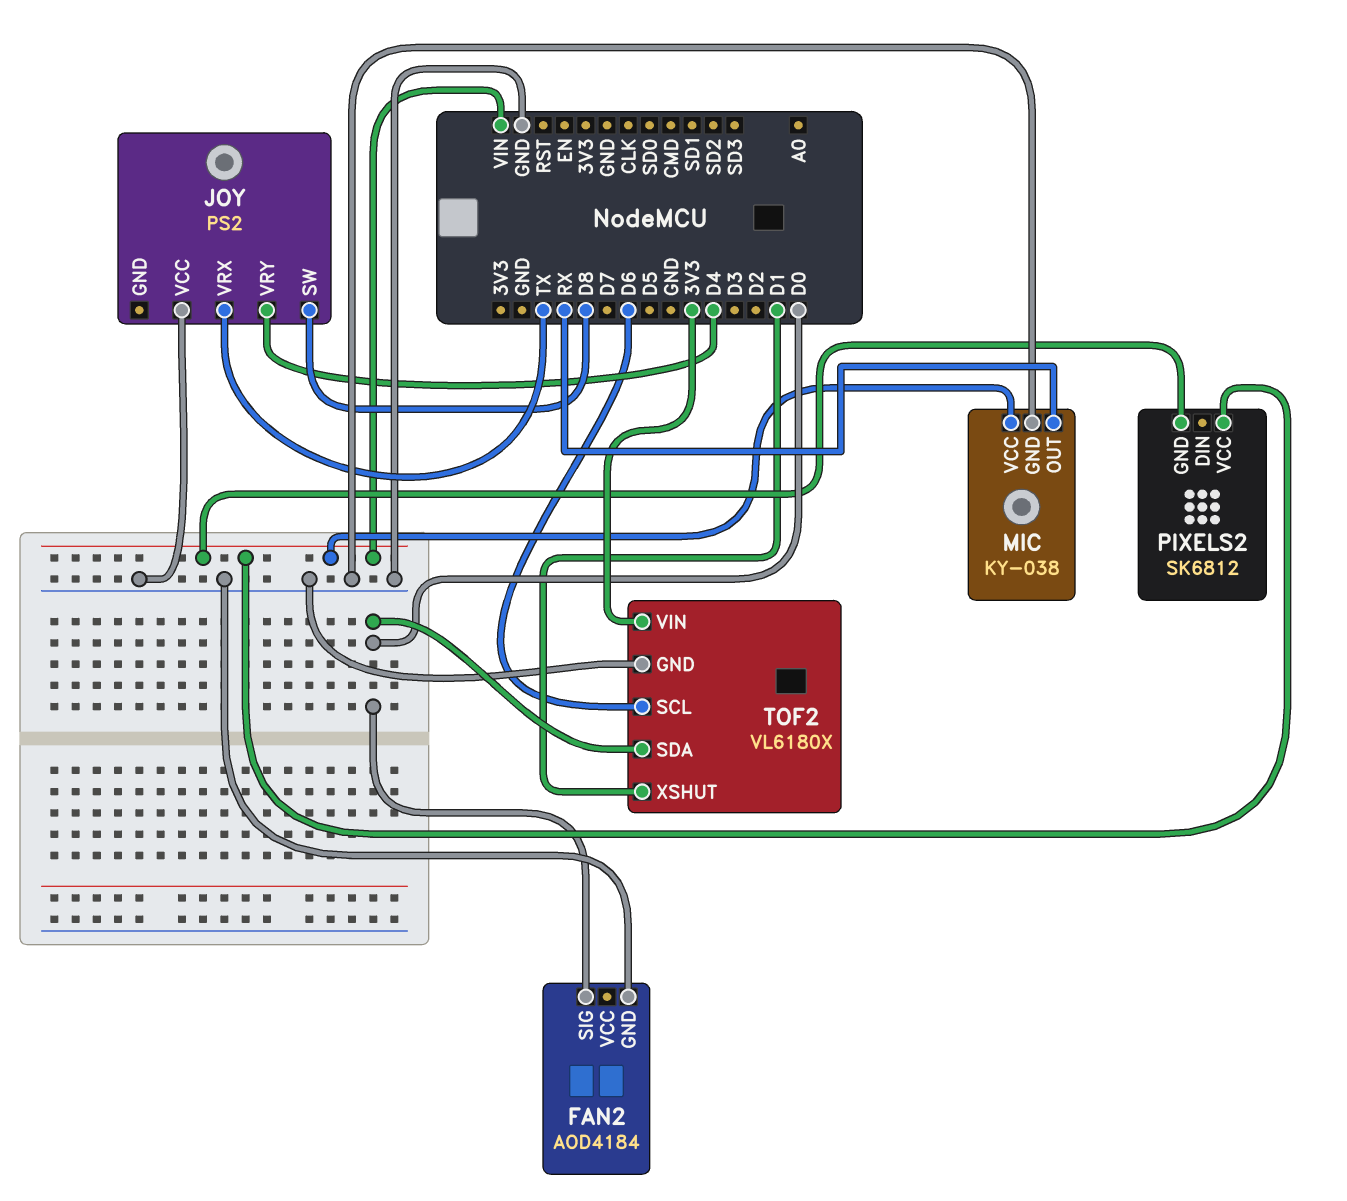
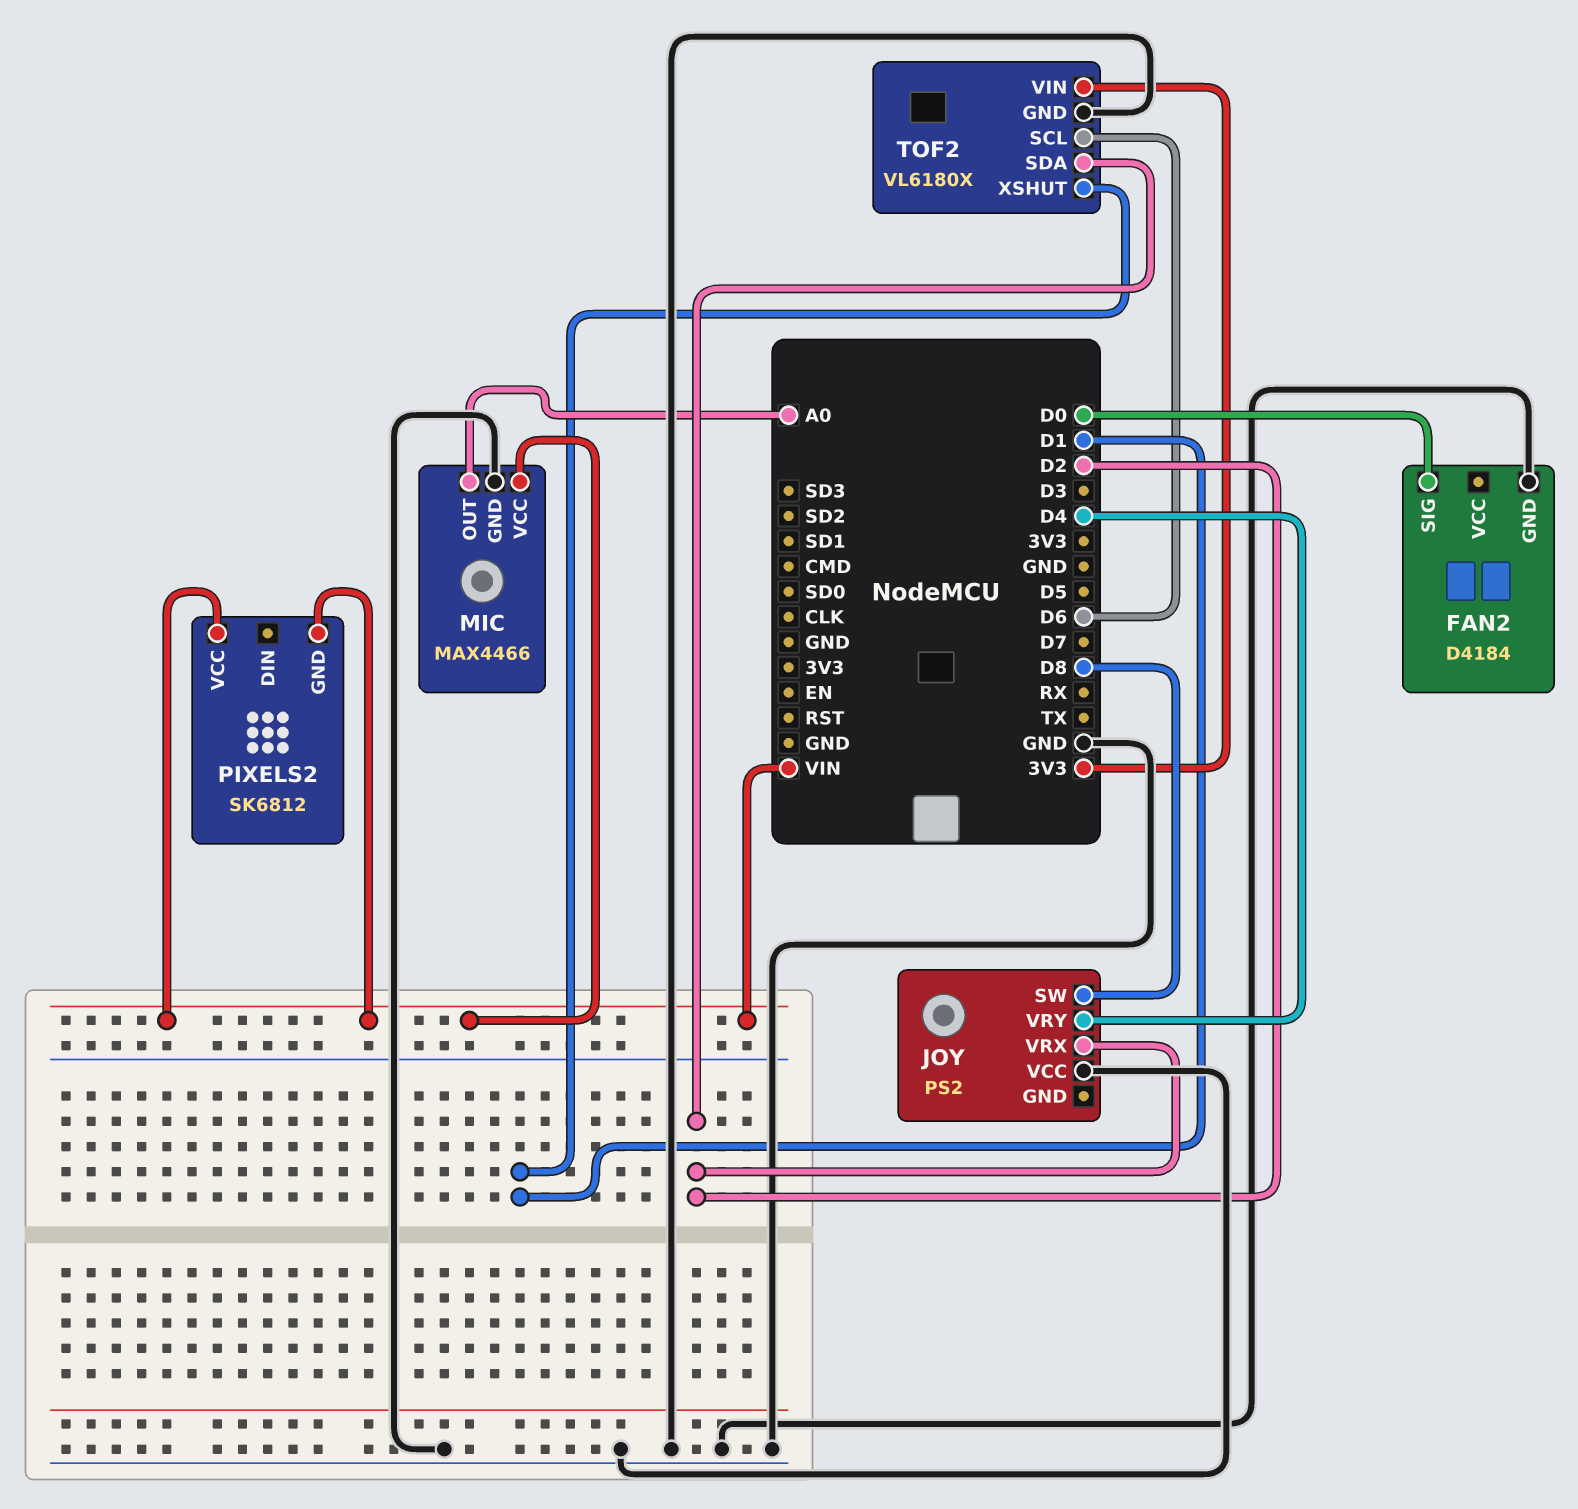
FAN2: AOD4184 -> D4184
JOY pin VRX: TX -> D2
MIC: KY-038 -> MAX4466
MIC pin OUT: RX -> A0
TOF2 pin SDA: D0 -> D2

